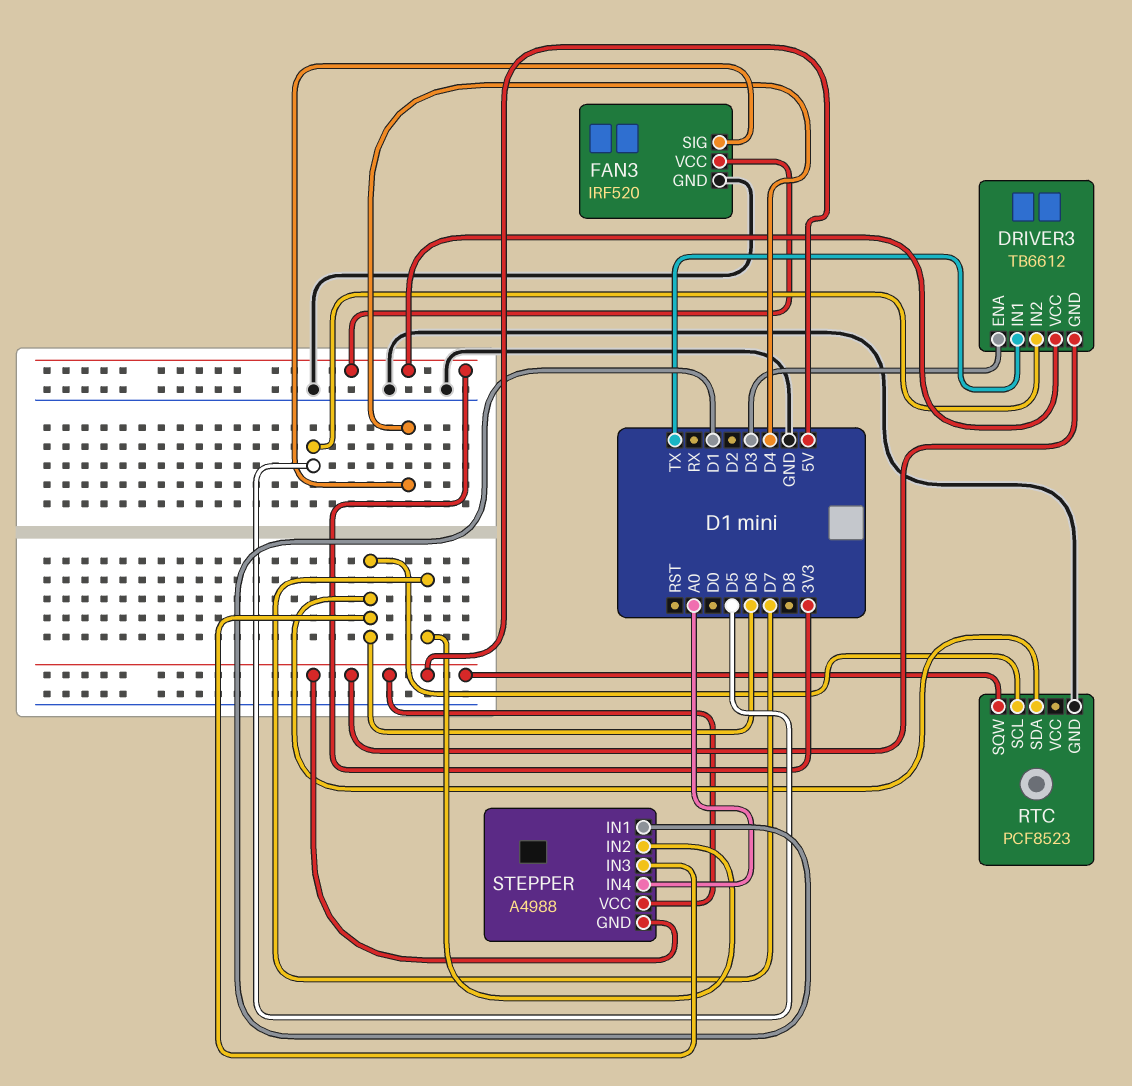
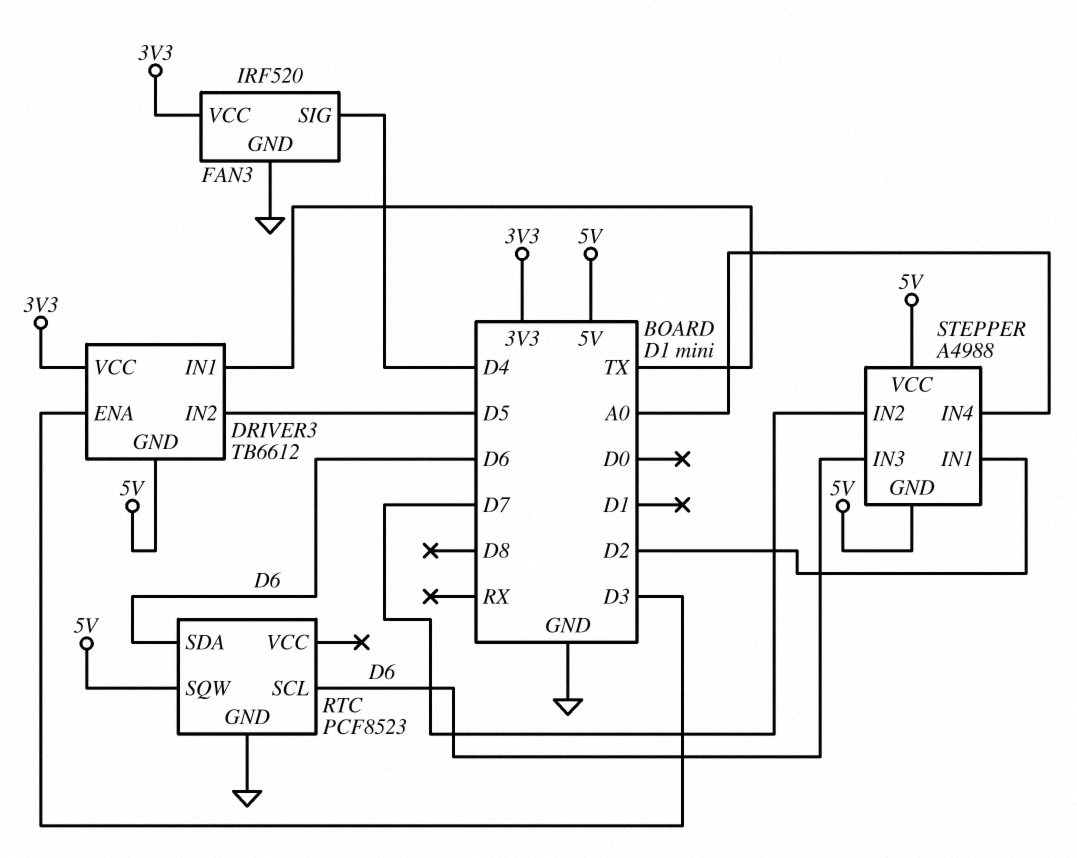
STEPPER pin IN1: D1 -> D2

